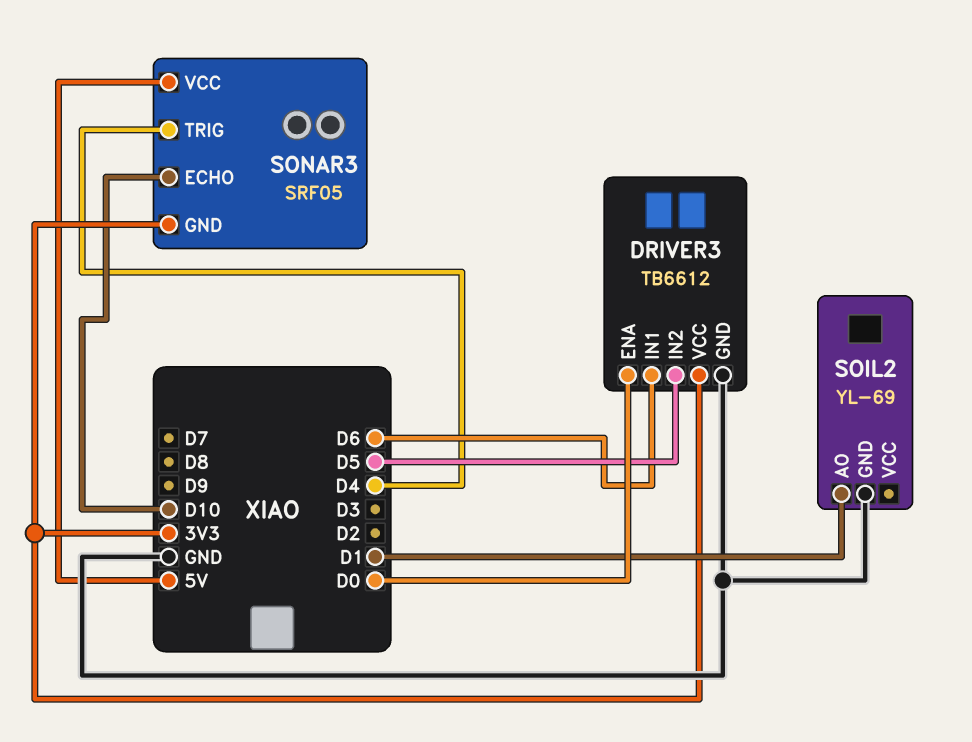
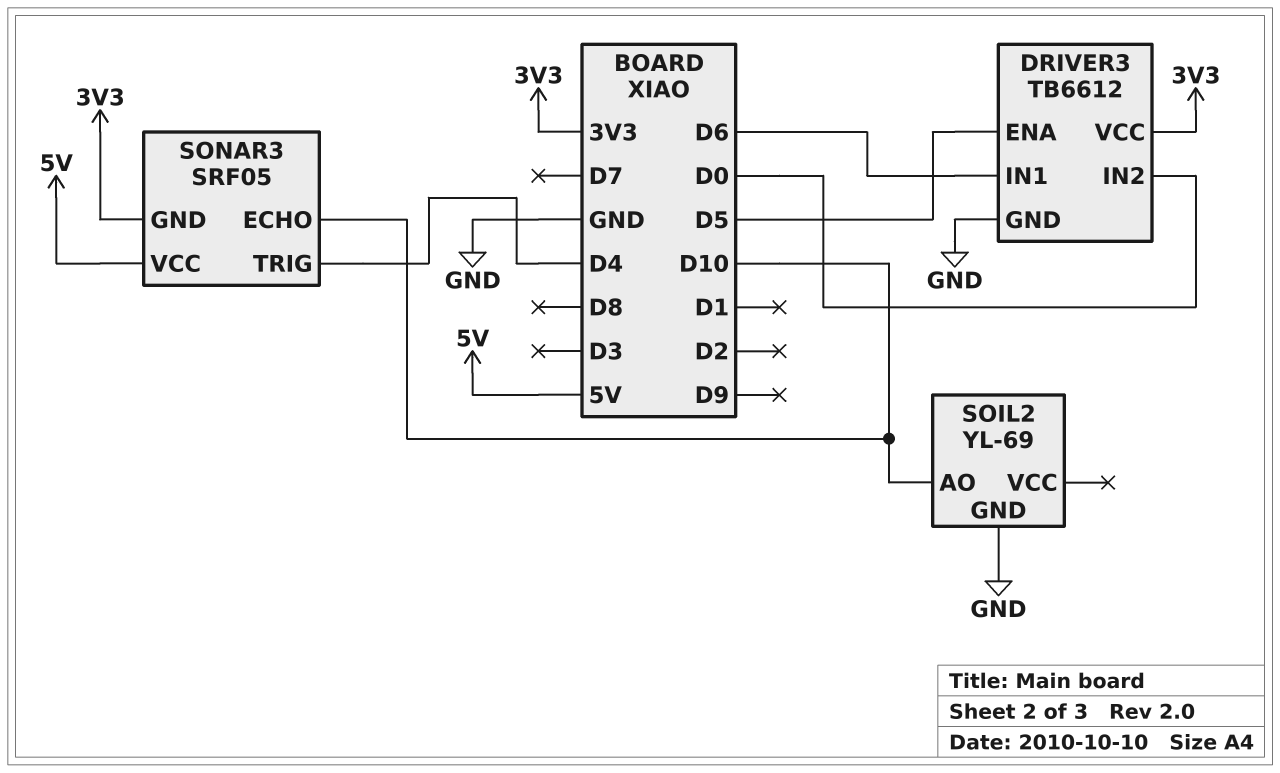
DRIVER3 pin ENA: D0 -> D5
DRIVER3 pin IN2: D5 -> D0
SOIL2 pin AO: D1 -> D10

